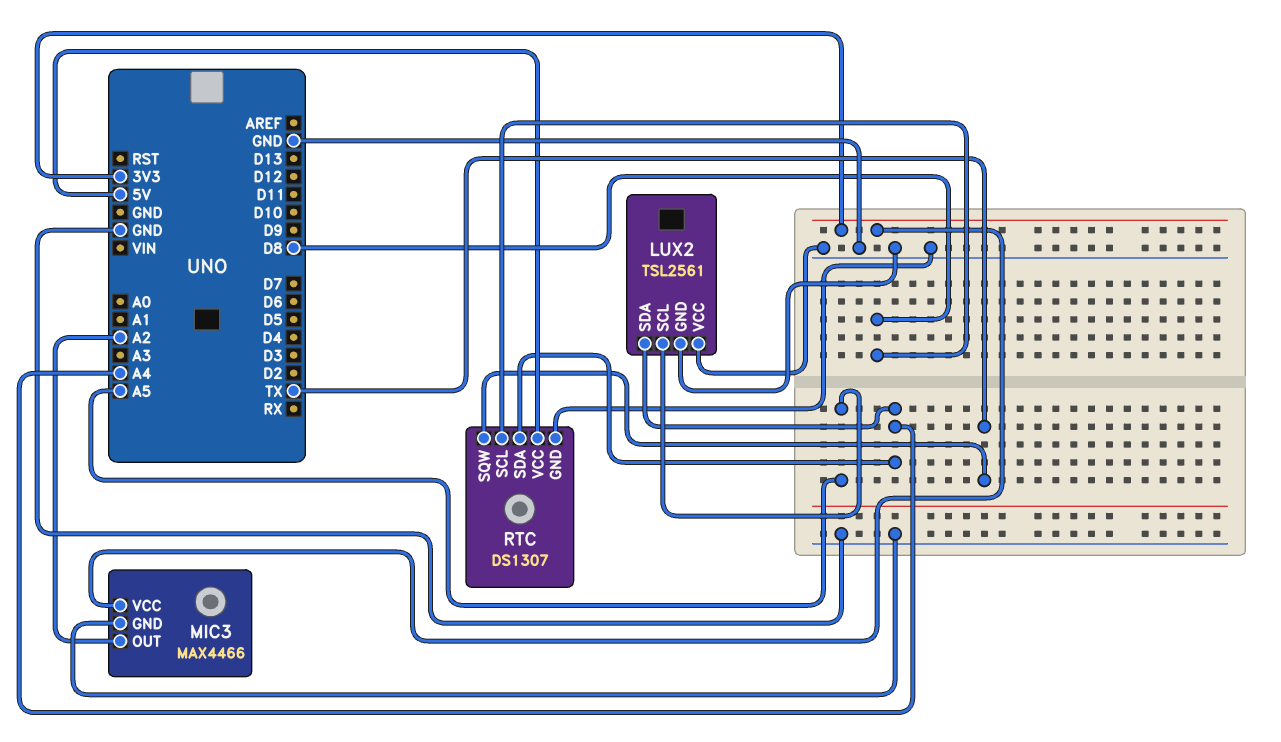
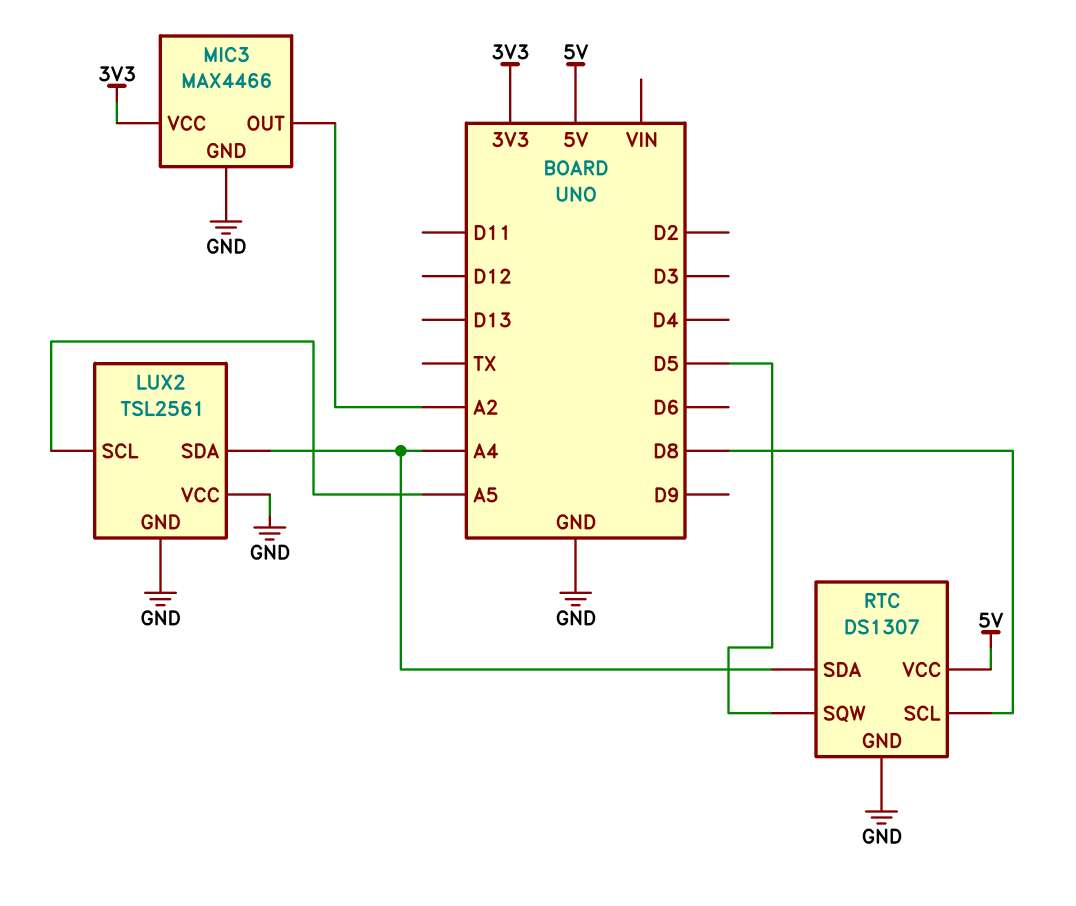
RTC pin SQW: TX -> D5

